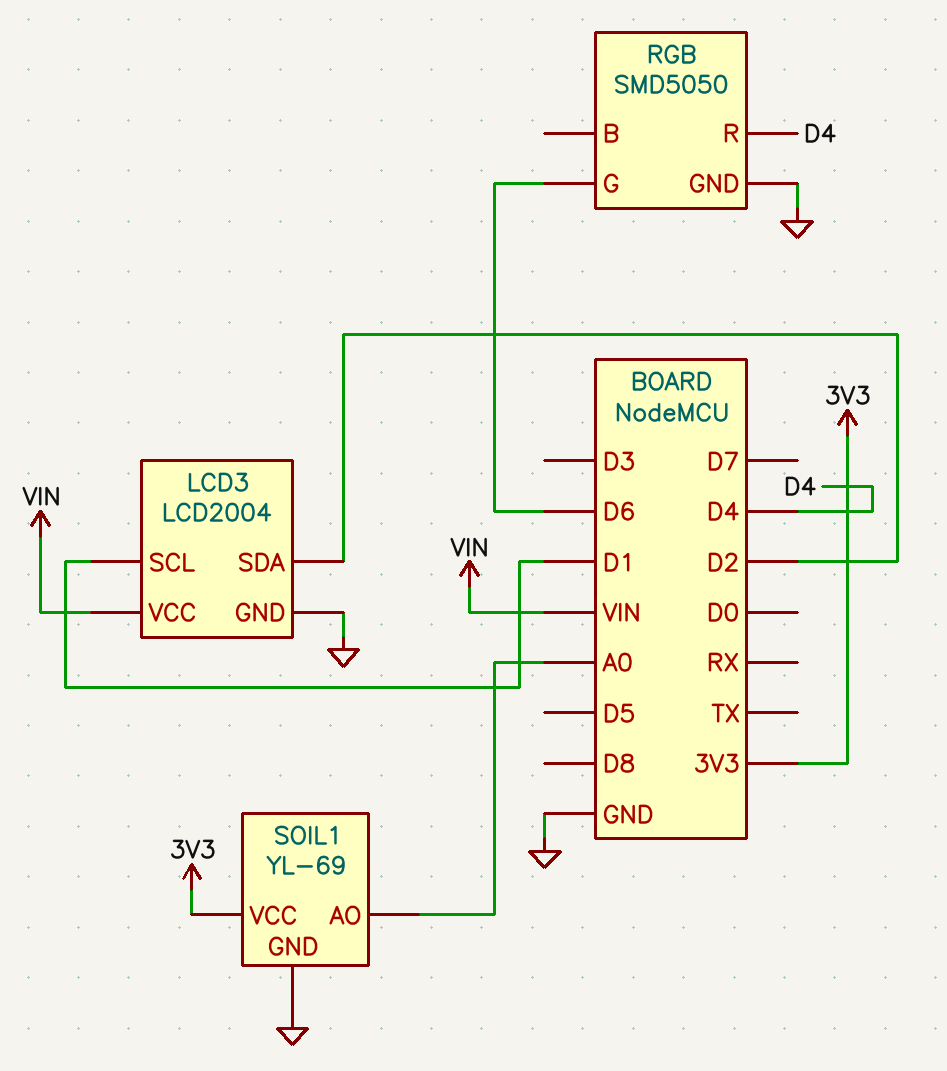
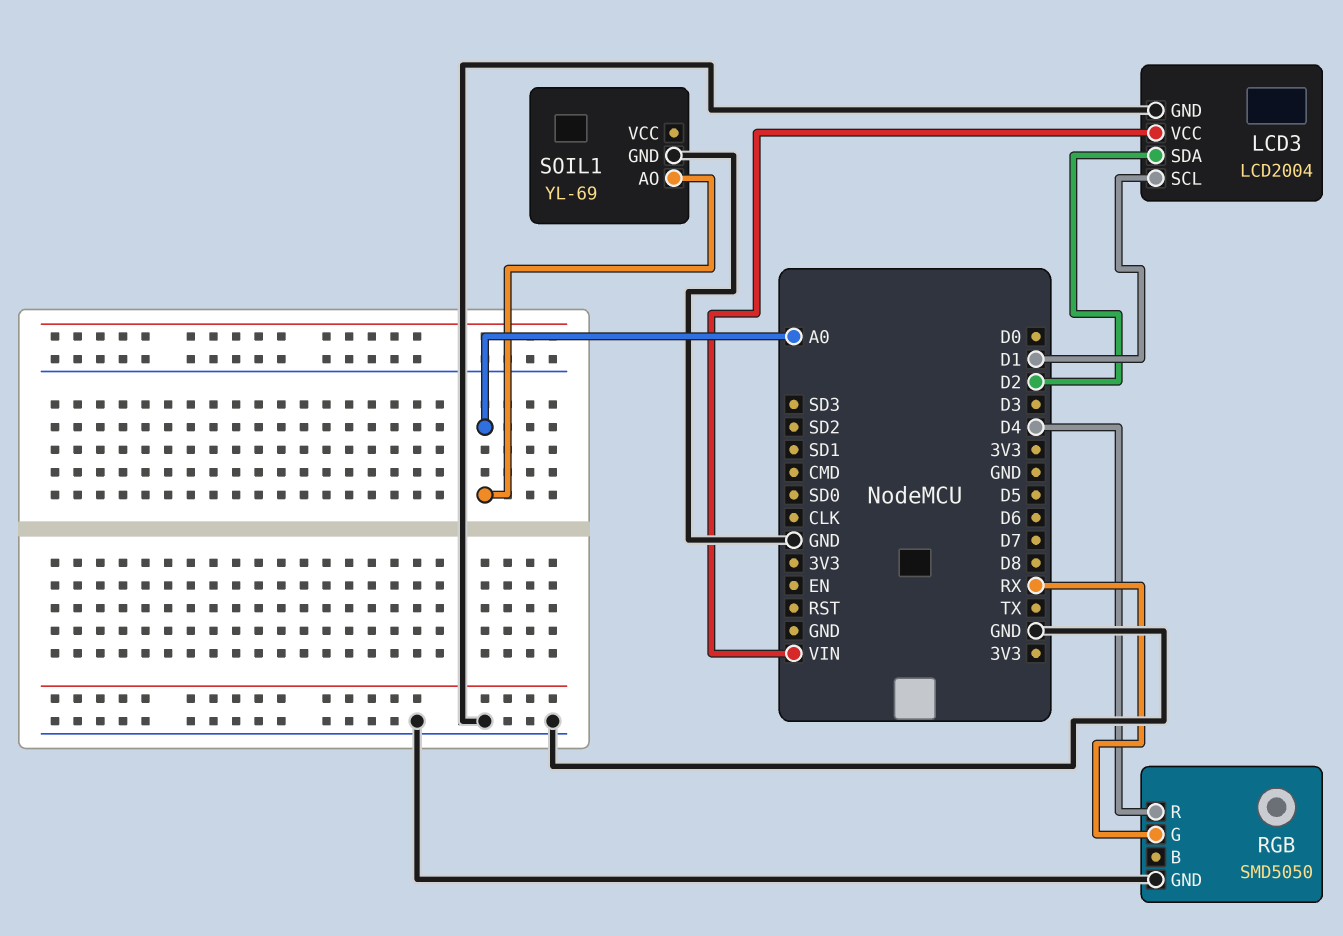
RGB pin G: D6 -> RX
SOIL1 pin VCC: 3V3 -> none

